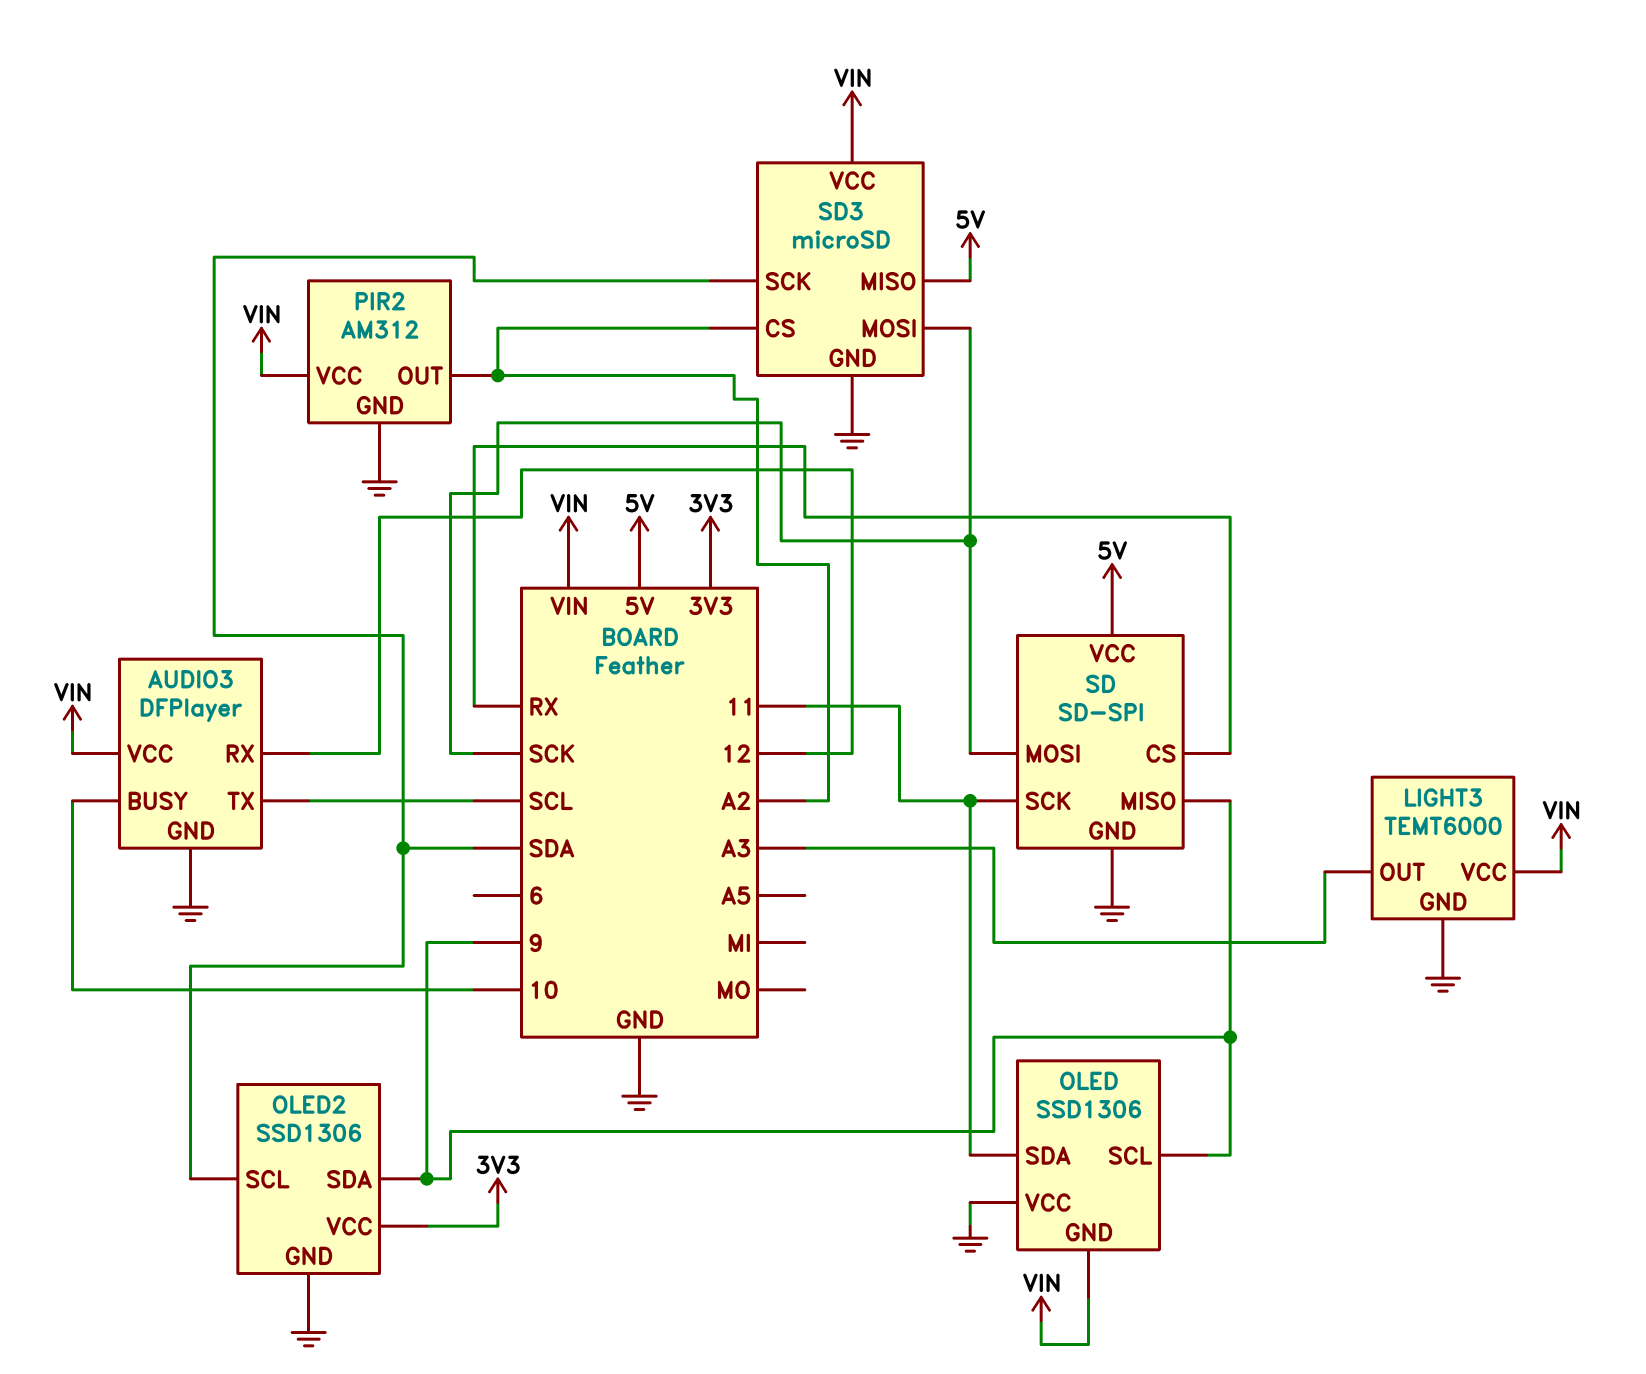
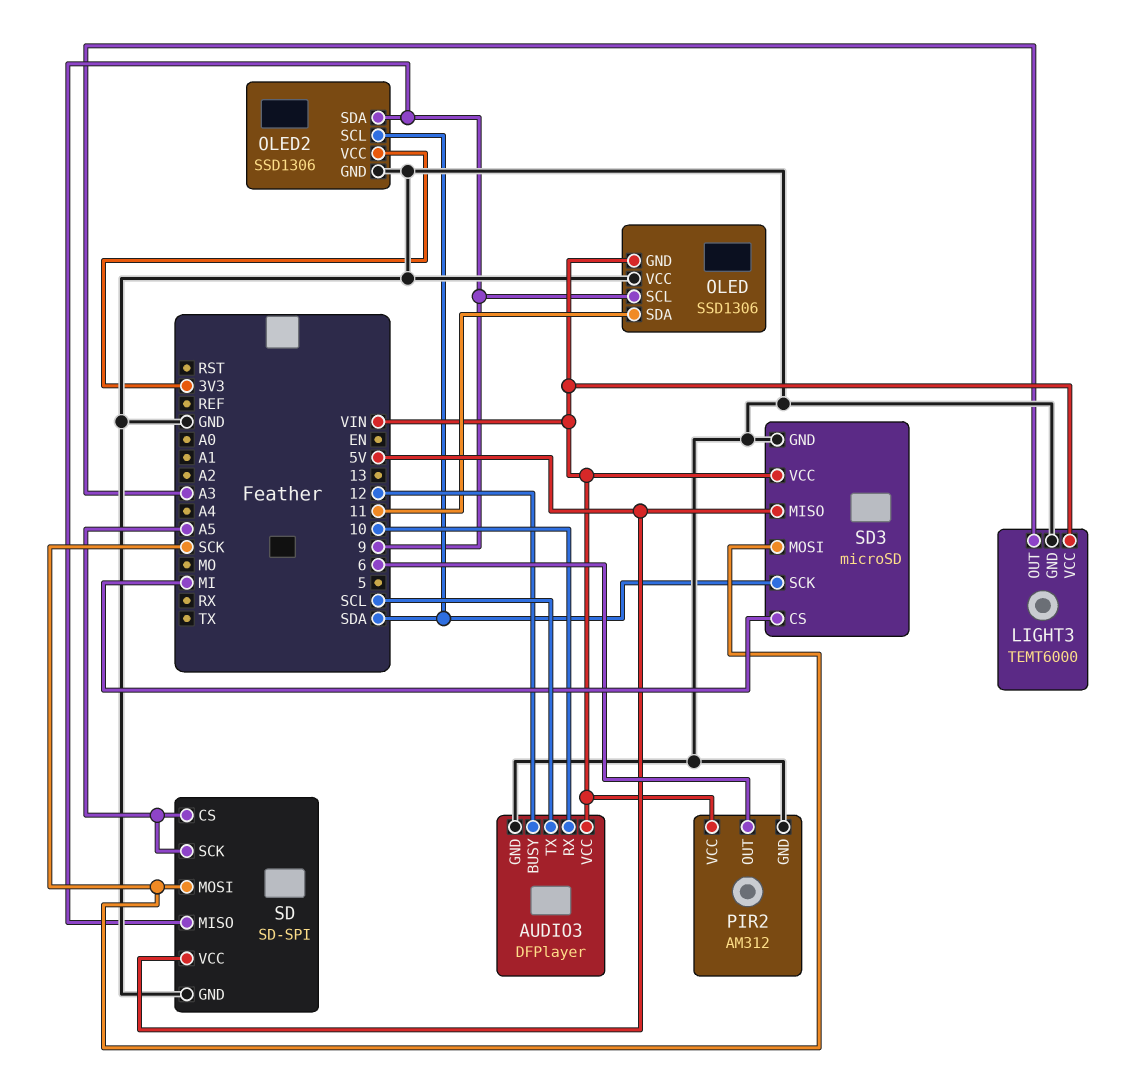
AUDIO3 pin BUSY: 10 -> 12
AUDIO3 pin RX: 12 -> 10
PIR2 pin OUT: A2 -> 6
SD pin CS: RX -> A5
SD pin SCK: 11 -> A5
SD3 pin CS: A2 -> MI

